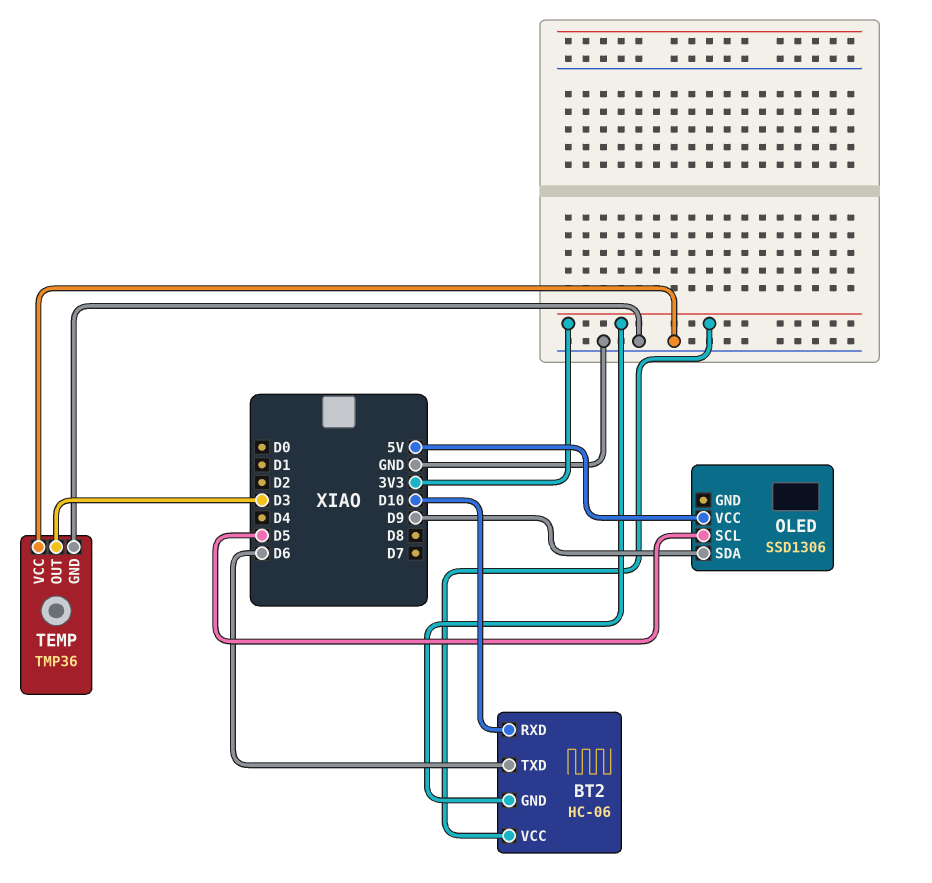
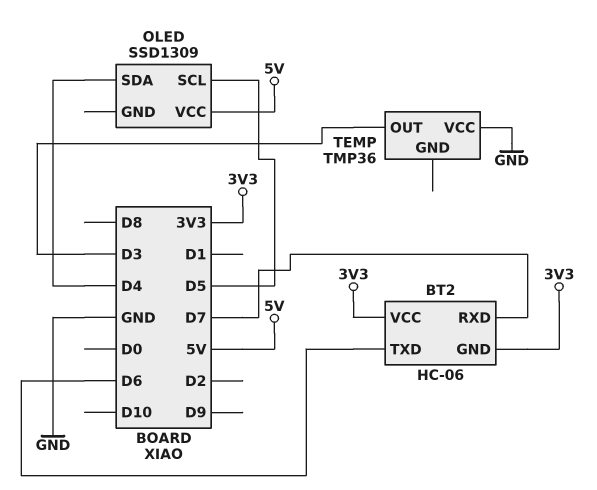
BT2 pin RXD: D10 -> D7
OLED: SSD1306 -> SSD1309
OLED pin SDA: D9 -> D4
TEMP pin GND: GND -> none

